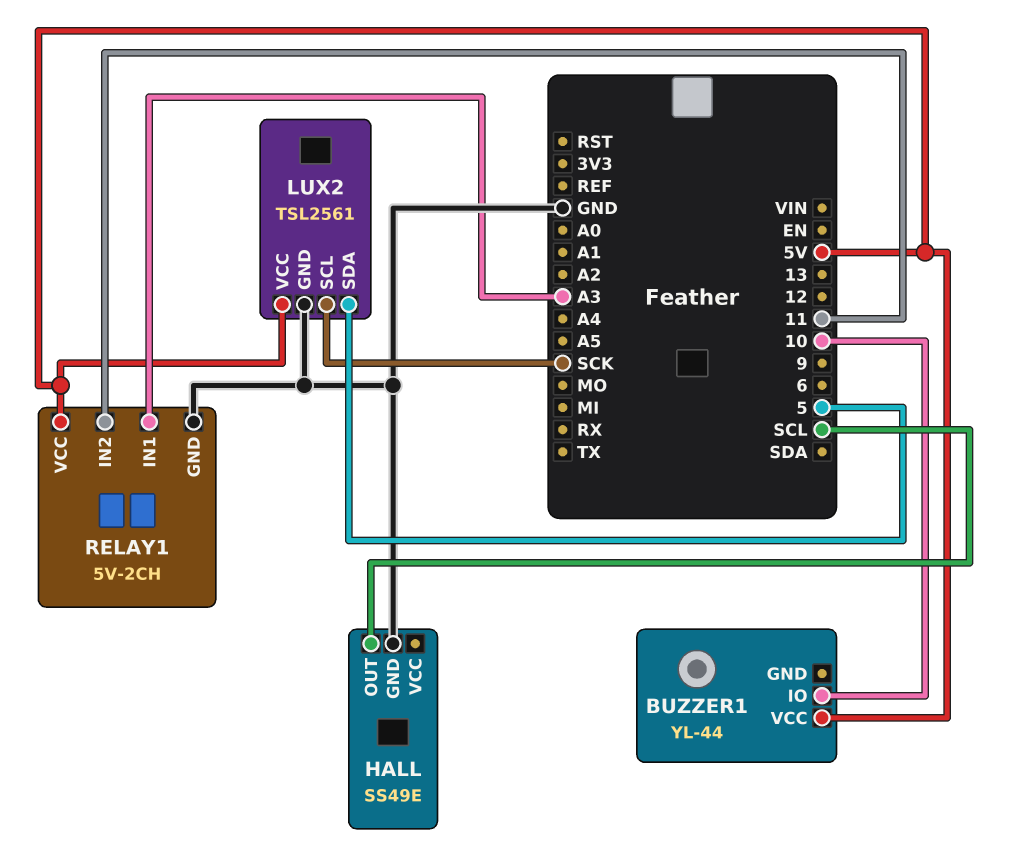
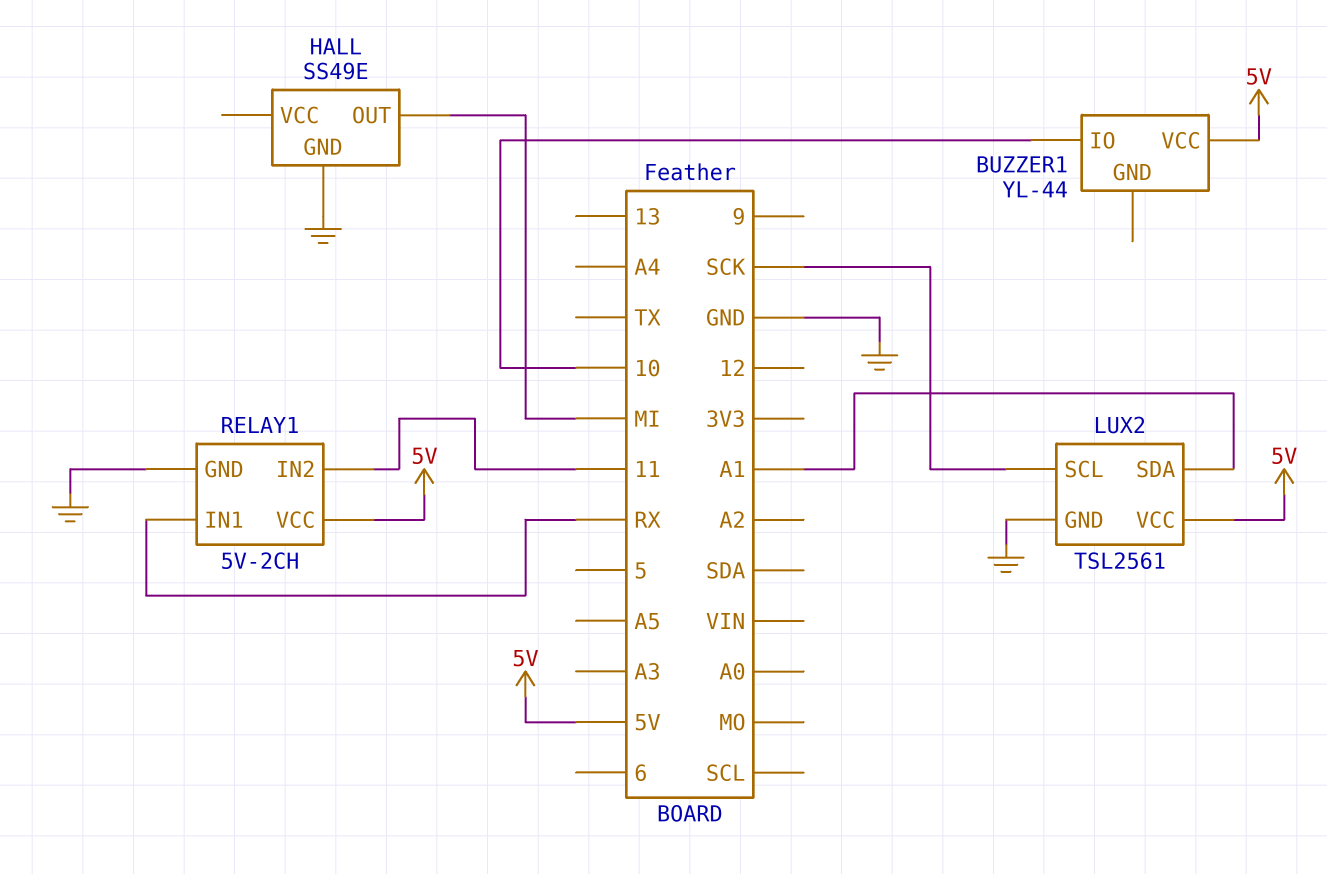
HALL pin OUT: SCL -> MI
LUX2 pin SDA: 5 -> A1
RELAY1 pin IN1: A3 -> RX

